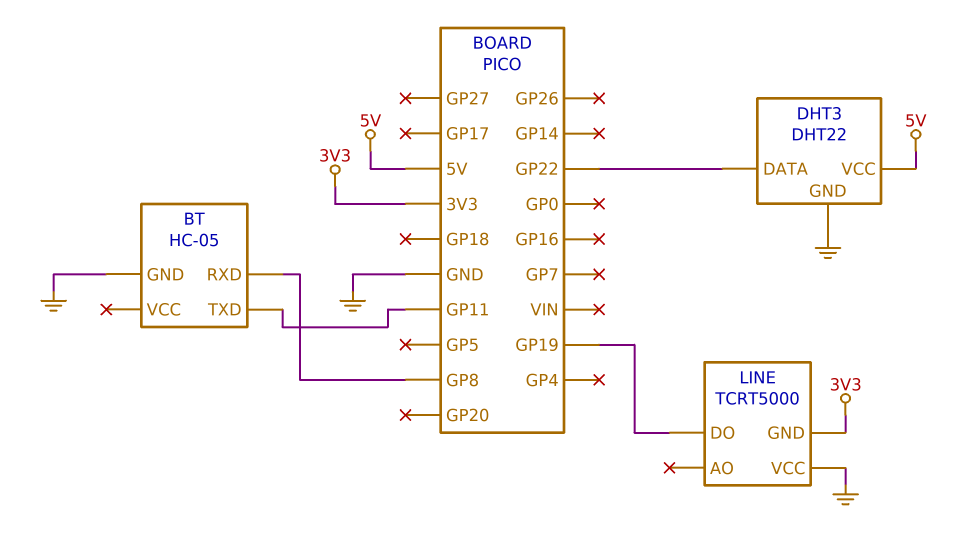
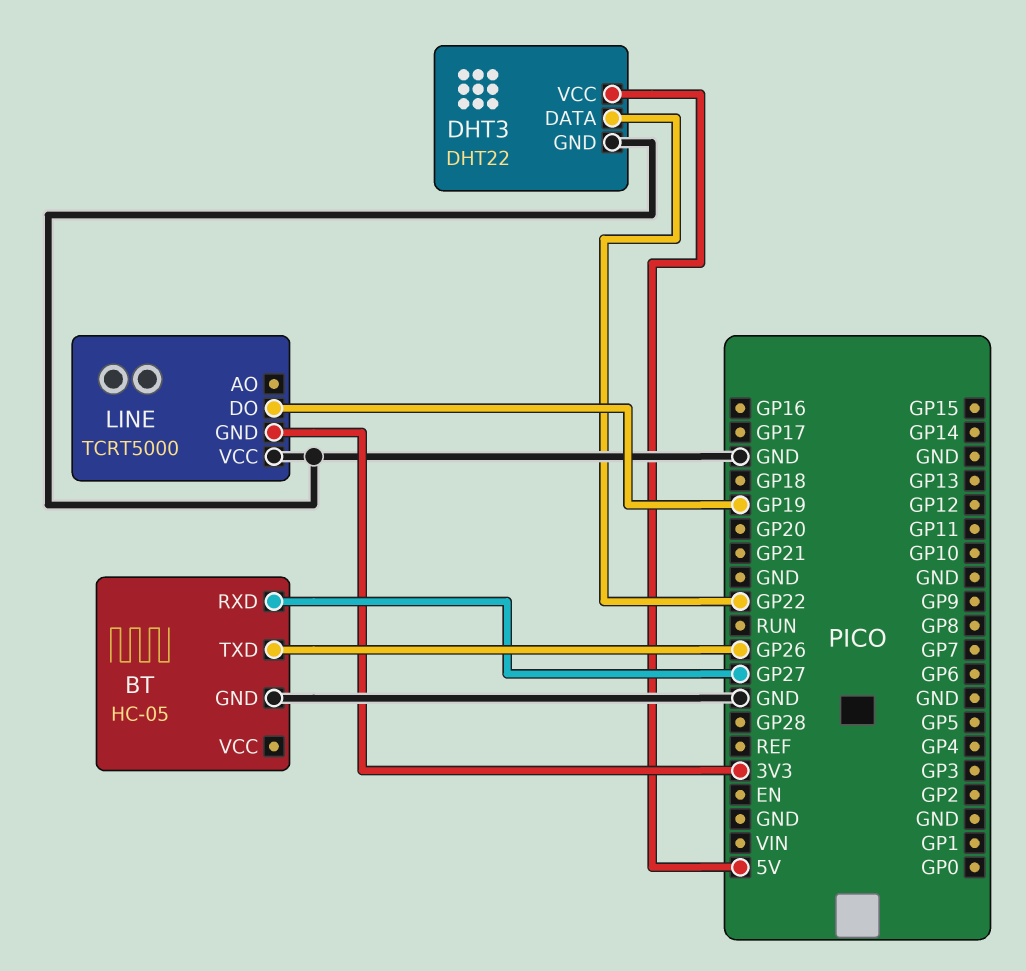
BT pin RXD: GP8 -> GP27
BT pin TXD: GP11 -> GP26

